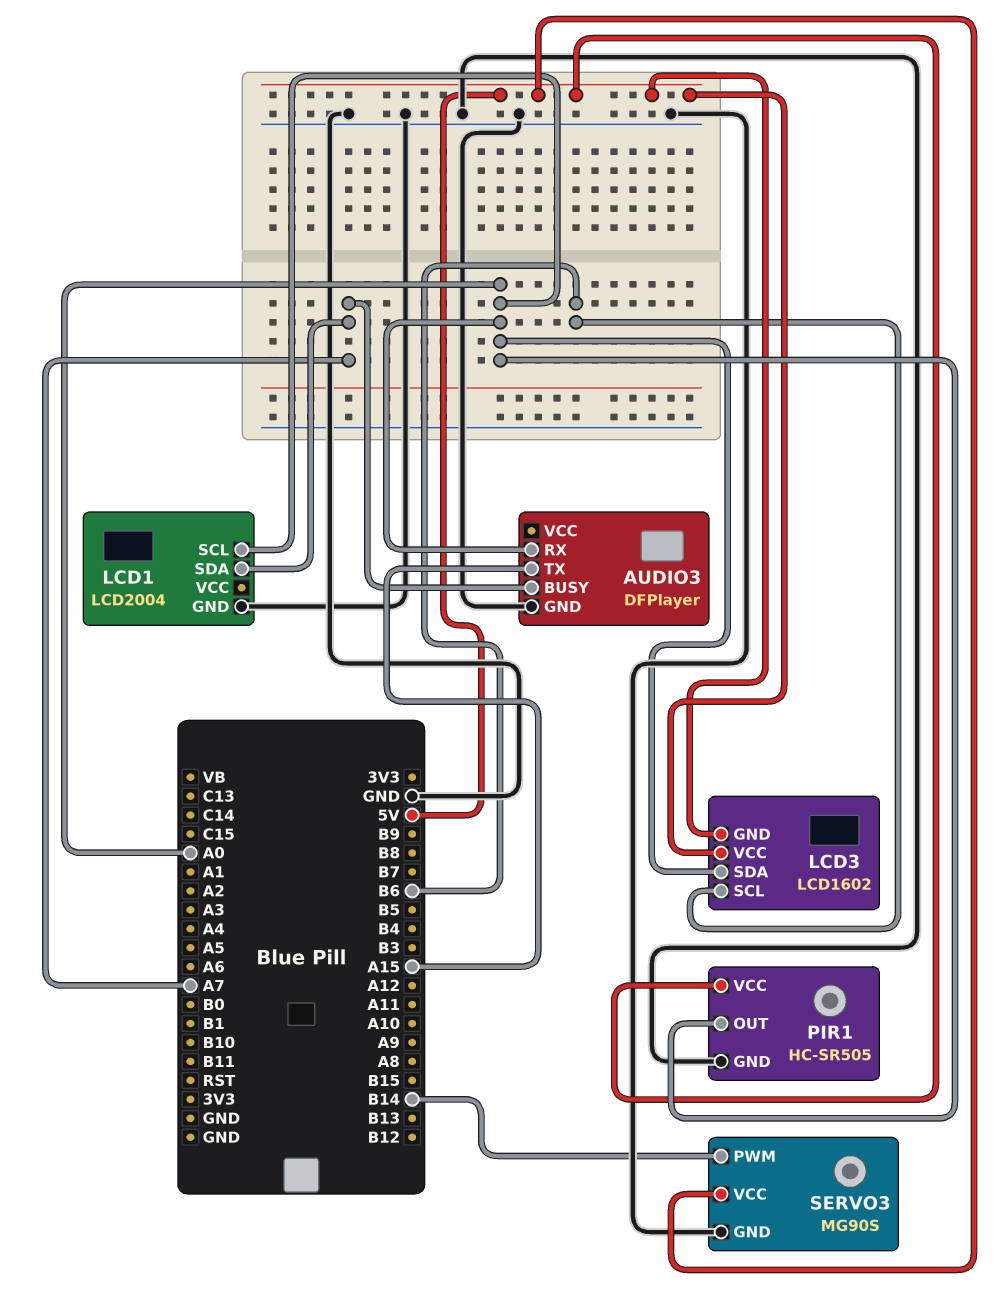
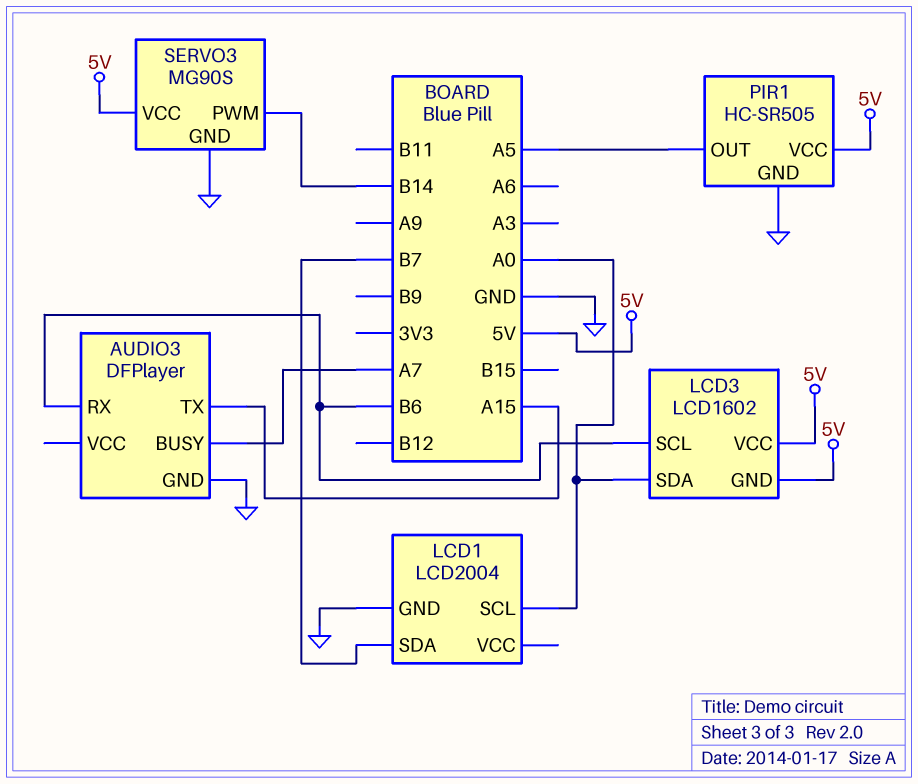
AUDIO3 pin RX: A0 -> B6
LCD1 pin SDA: A7 -> B7
PIR1 pin OUT: A0 -> A5

